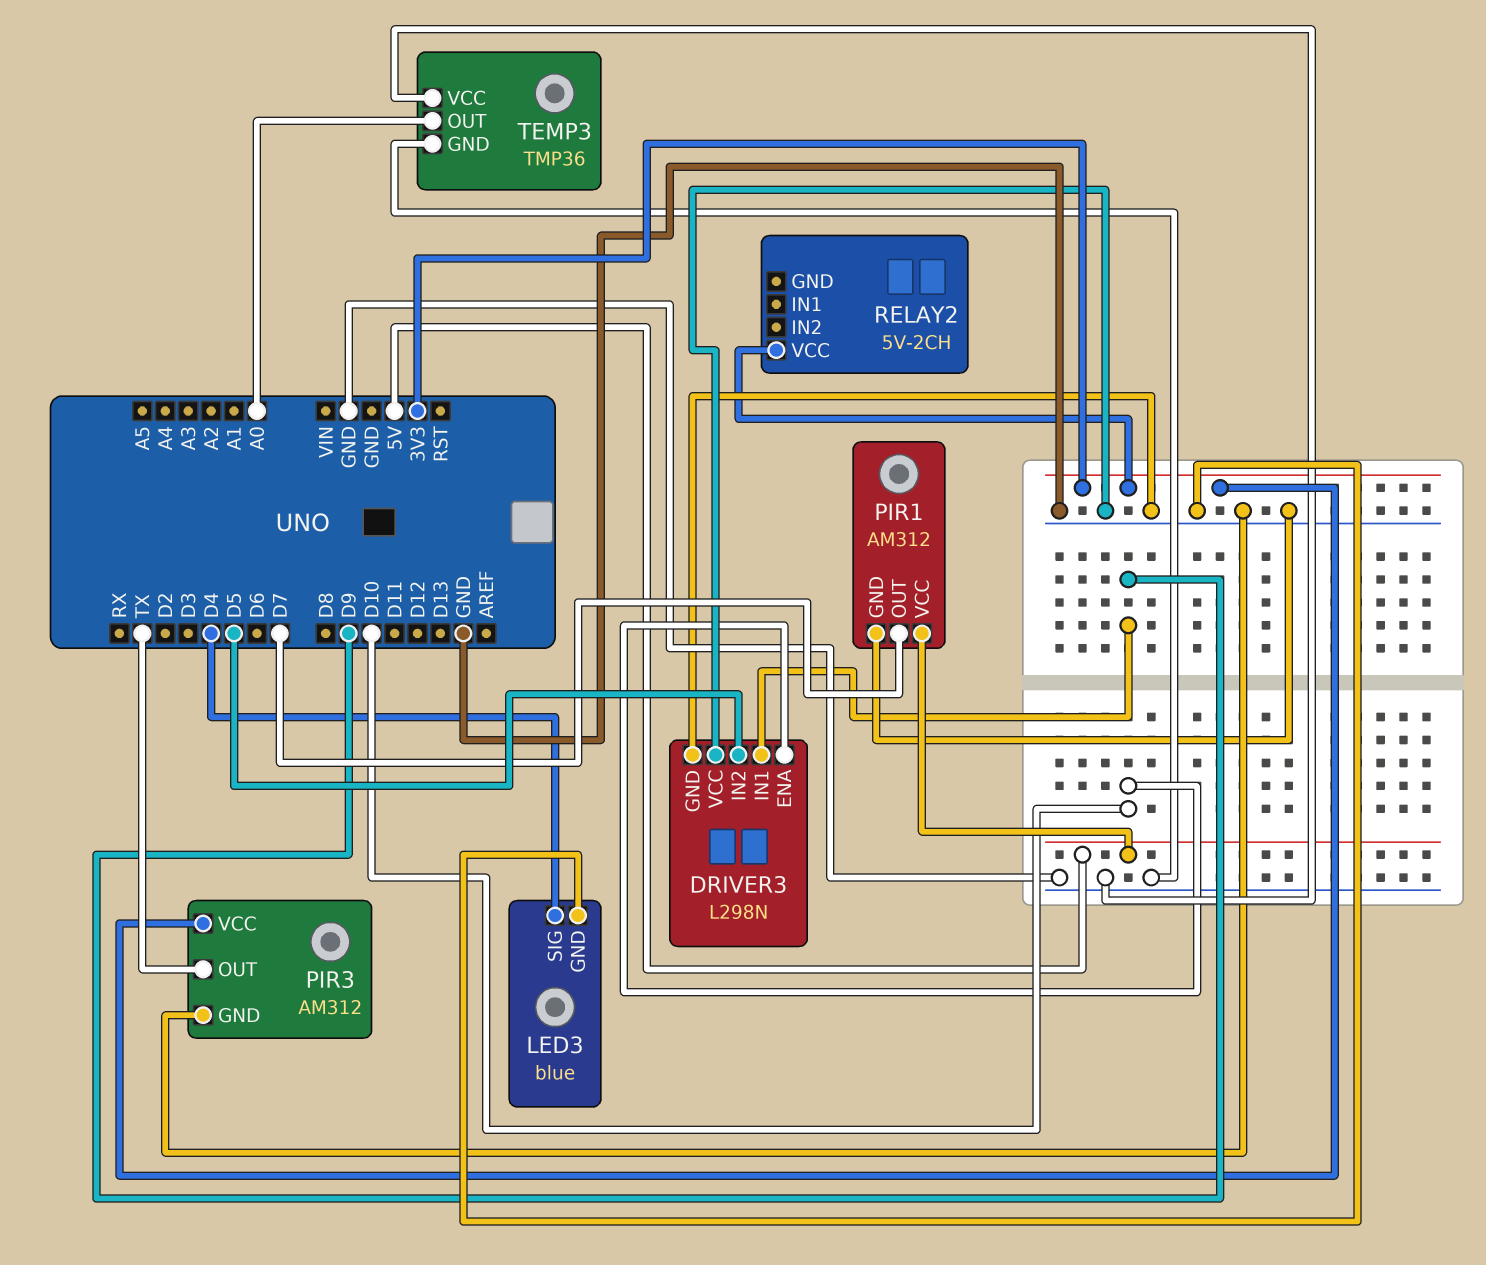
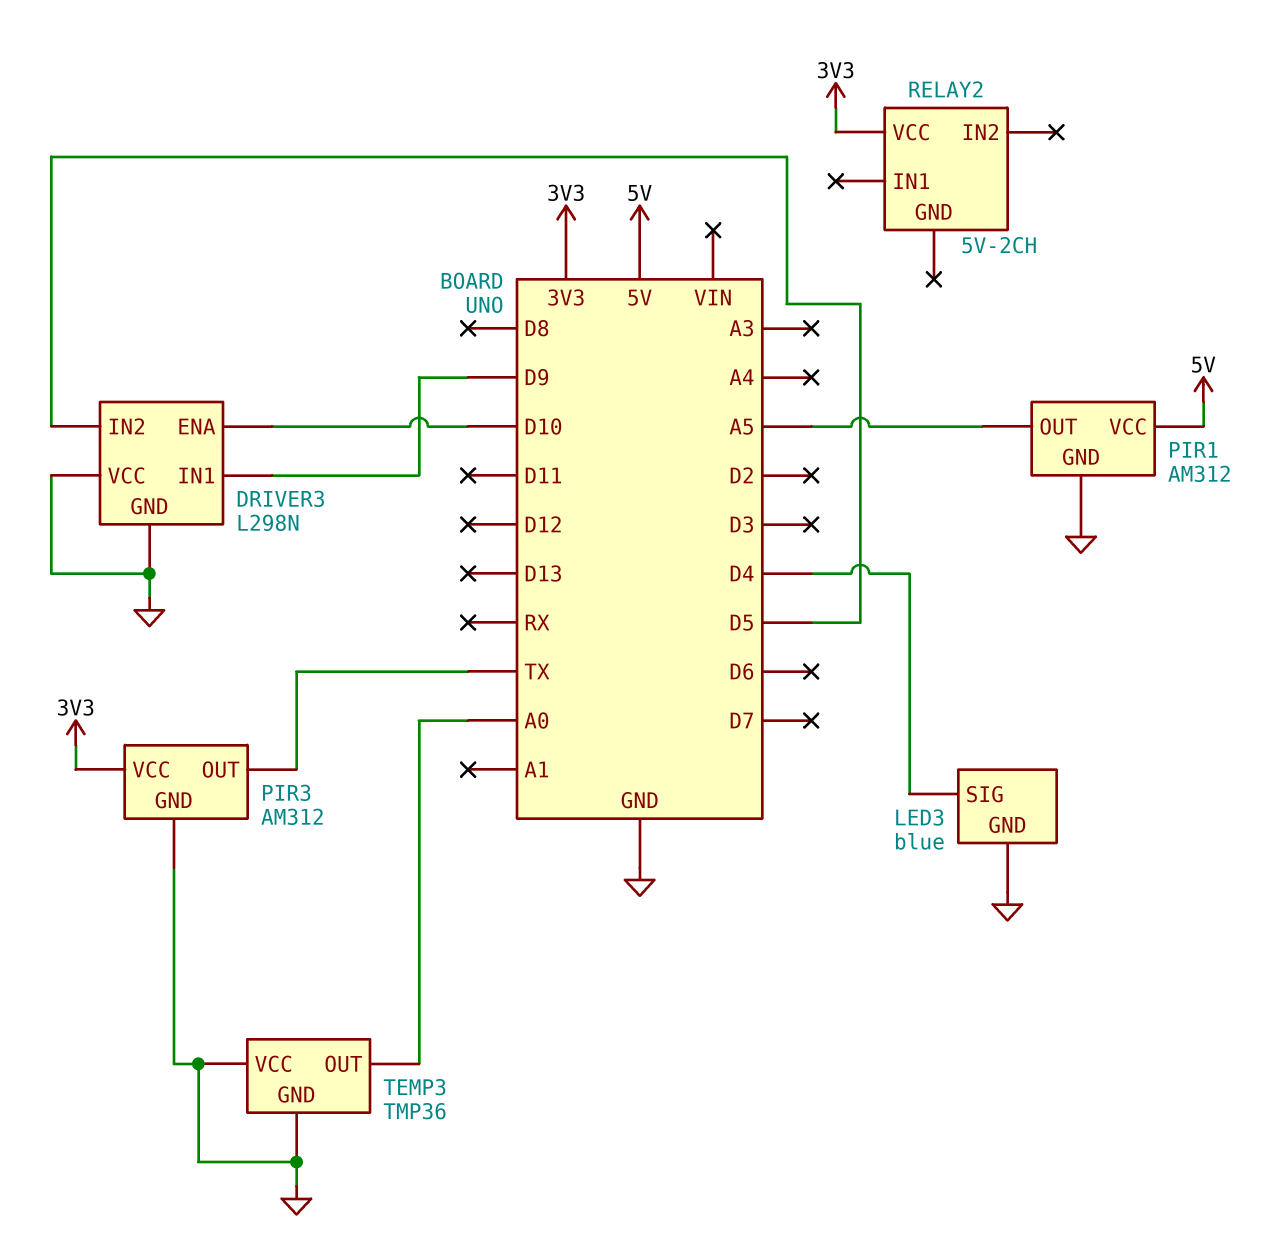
PIR1 pin OUT: D7 -> A5

